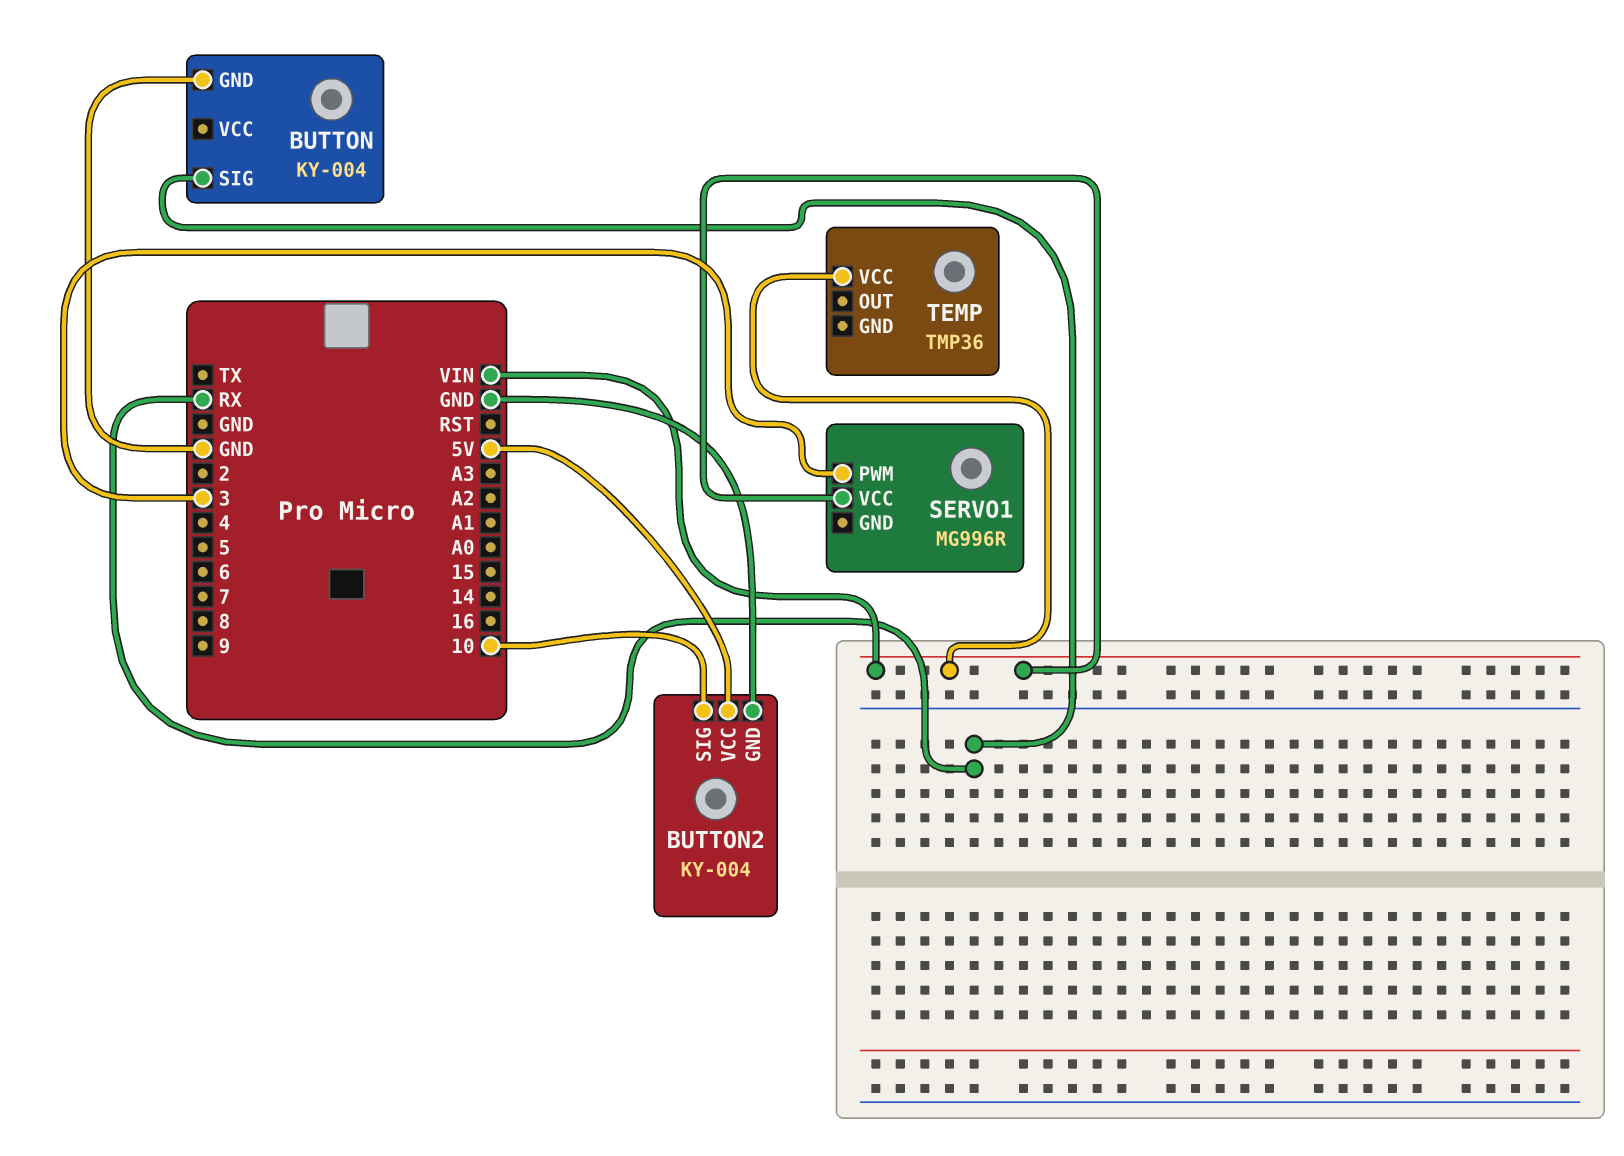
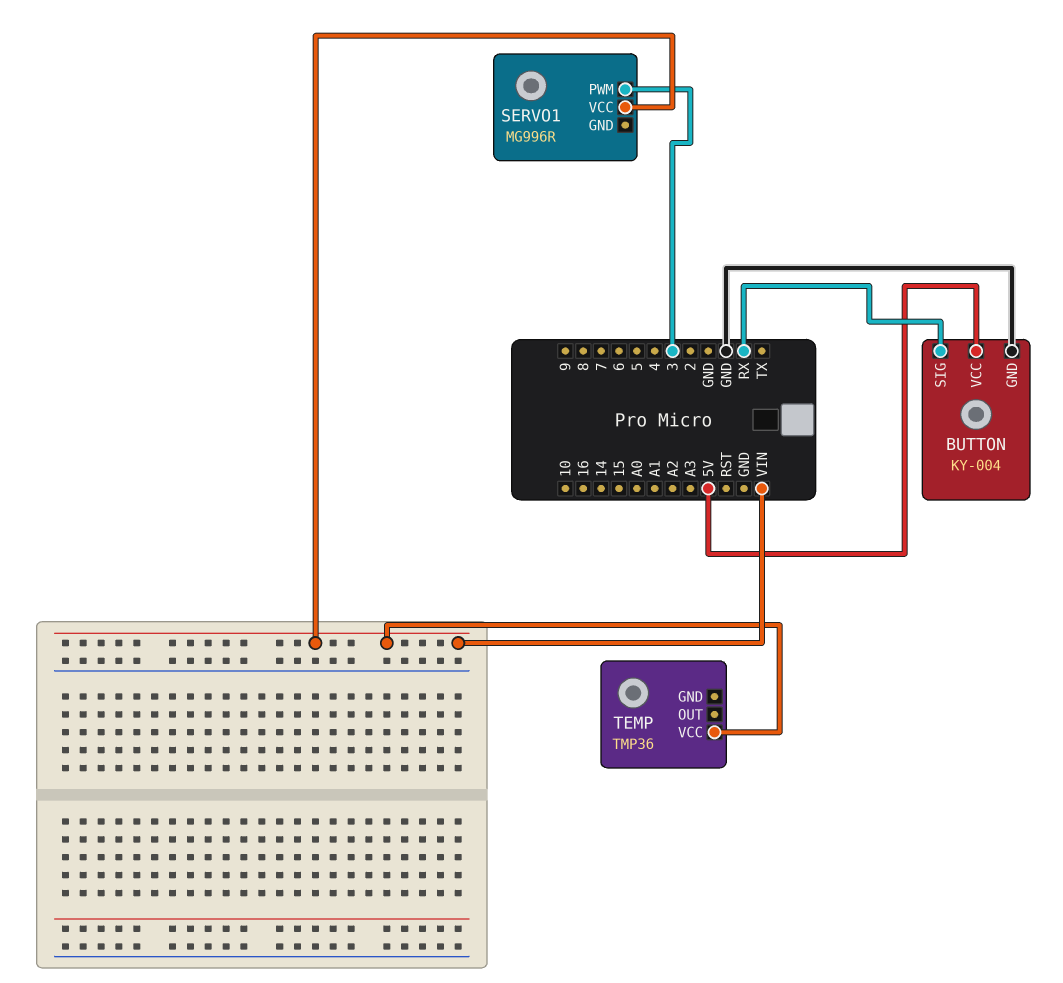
BUTTON pin VCC: none -> 5V
BUTTON2: KY-004 -> none
BUTTON2 pin GND: GND -> none
BUTTON2 pin SIG: 10 -> none
BUTTON2 pin VCC: 5V -> none

